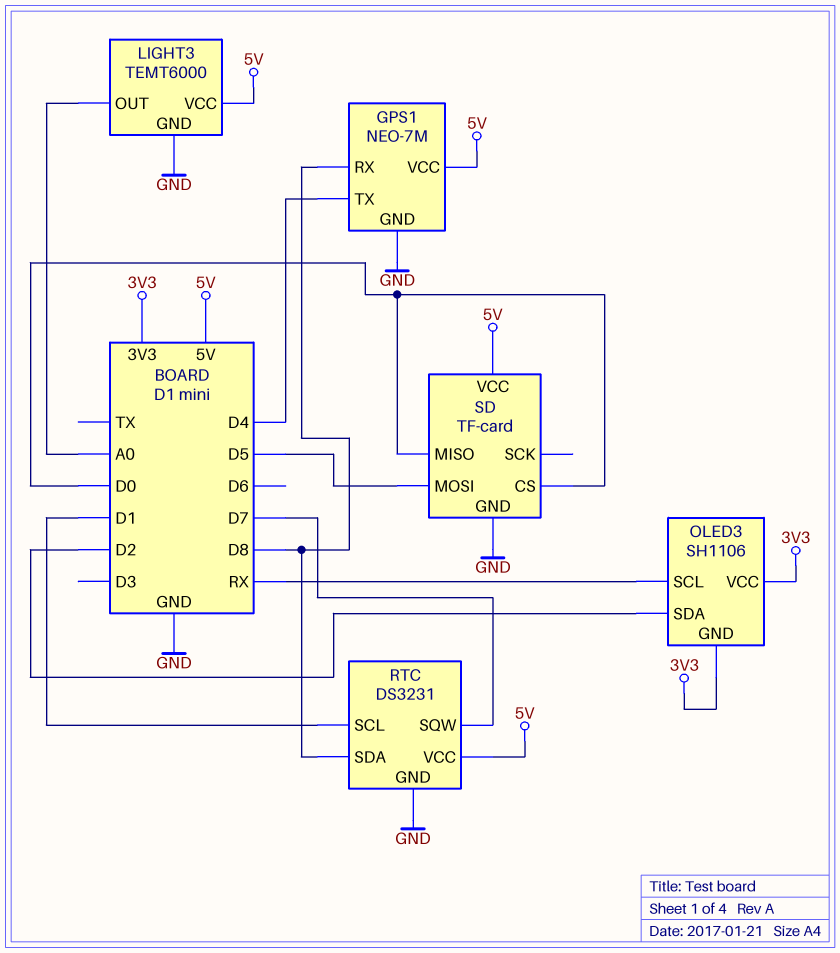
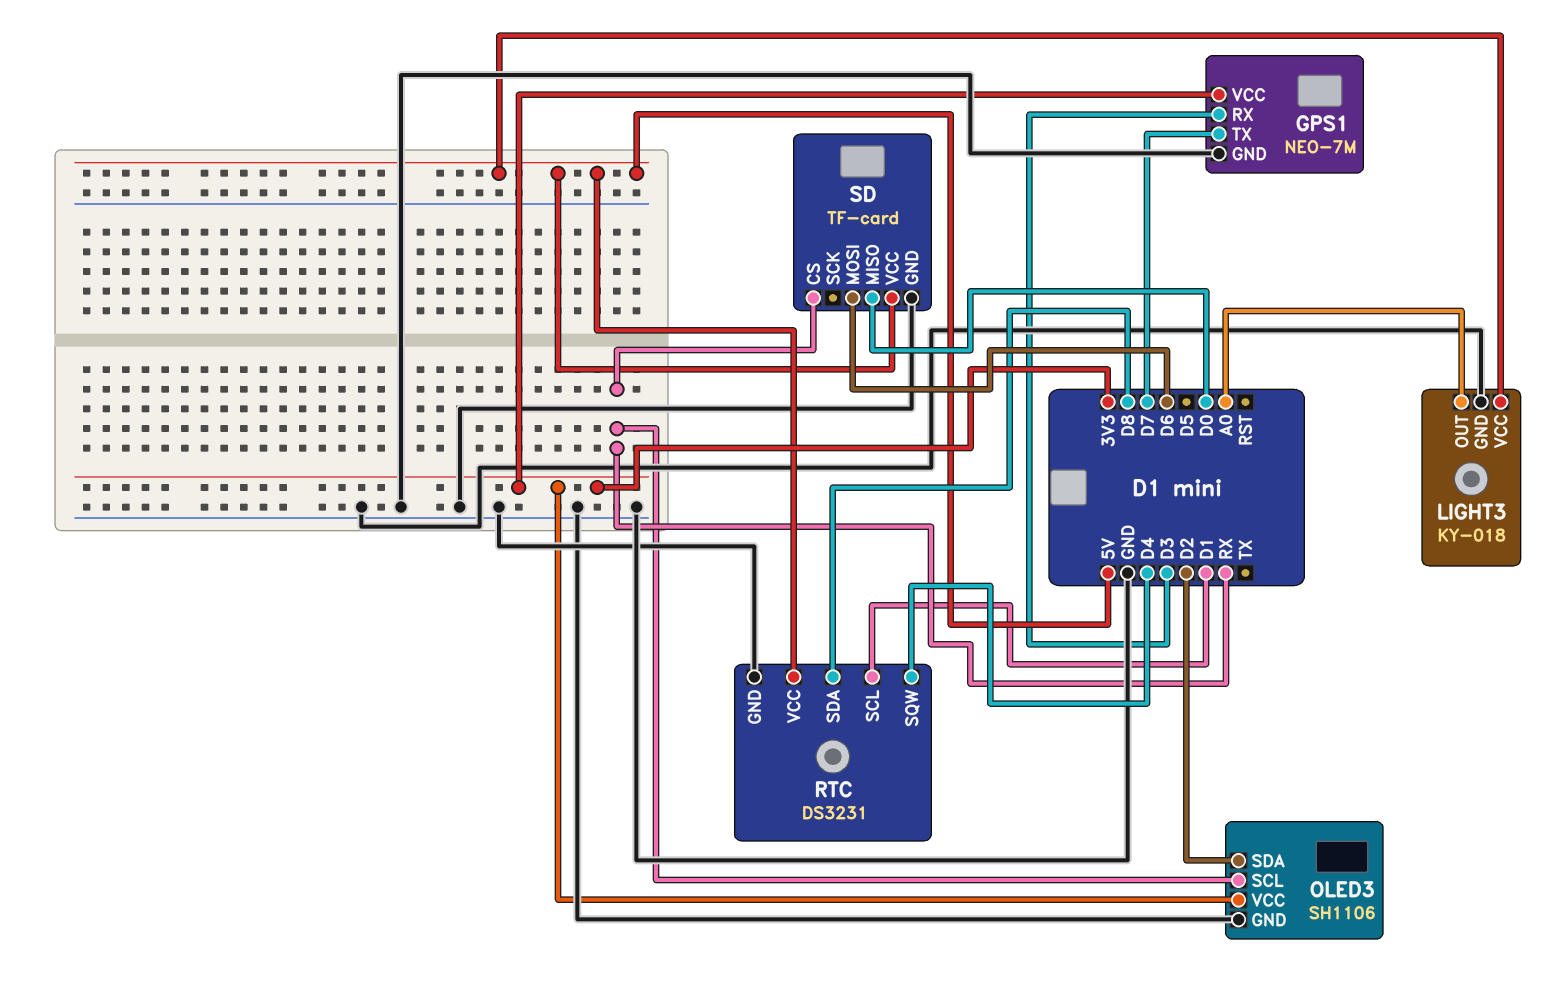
GPS1 pin RX: D8 -> D3
GPS1 pin TX: D4 -> D7
GPS1 pin VCC: 5V -> 3V3
LIGHT3: TEMT6000 -> KY-018
OLED3 pin GND: 3V3 -> GND
RTC pin SQW: D7 -> D4
SD pin CS: D0 -> RX
SD pin MOSI: D5 -> D6

